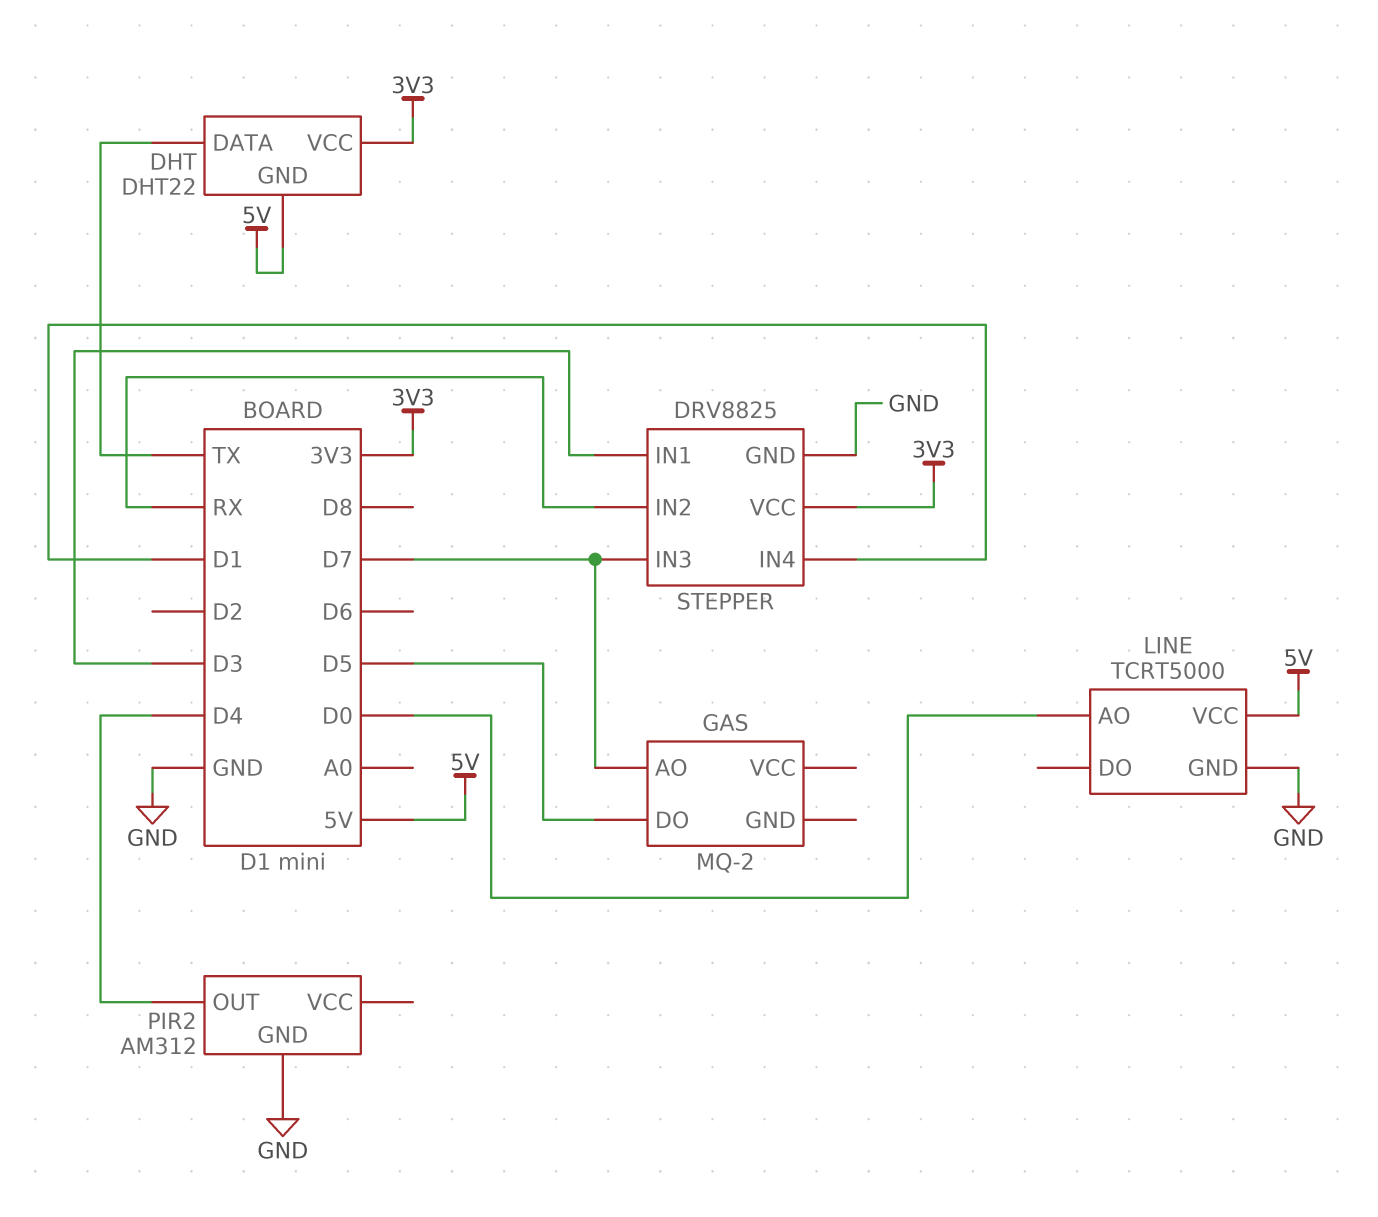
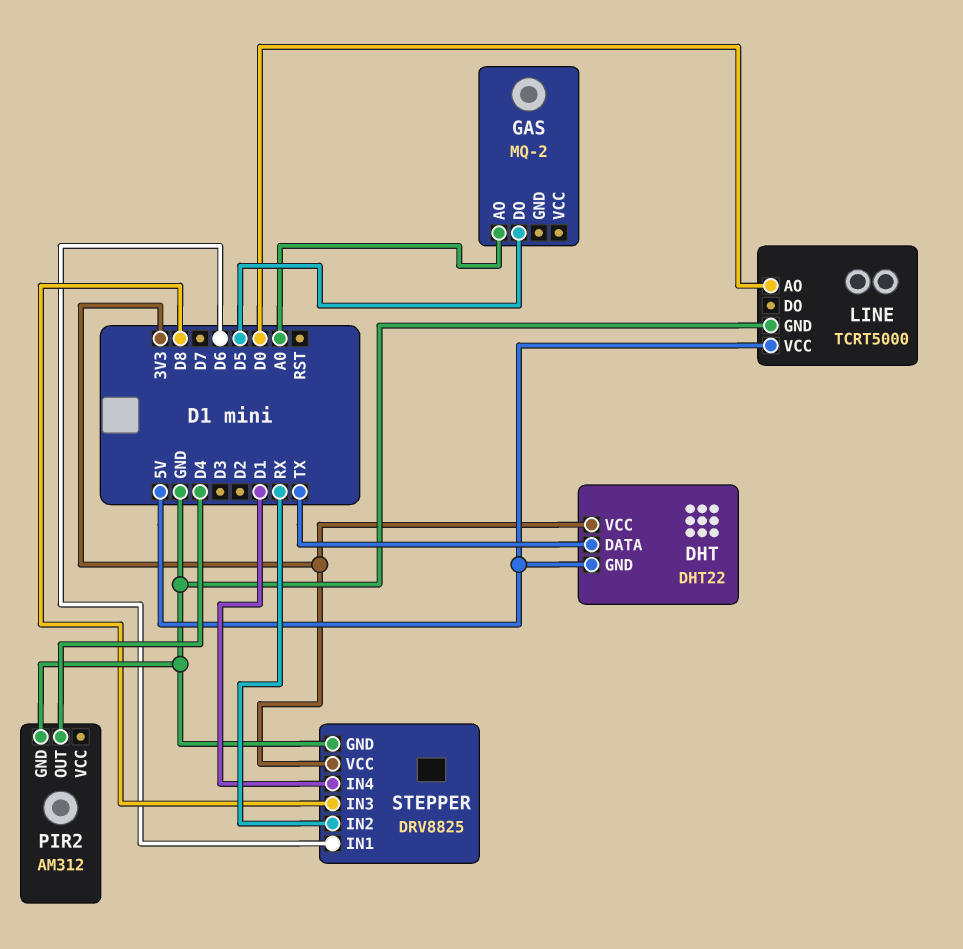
GAS pin AO: D7 -> A0
STEPPER pin IN1: D3 -> D6
STEPPER pin IN3: D7 -> D8

